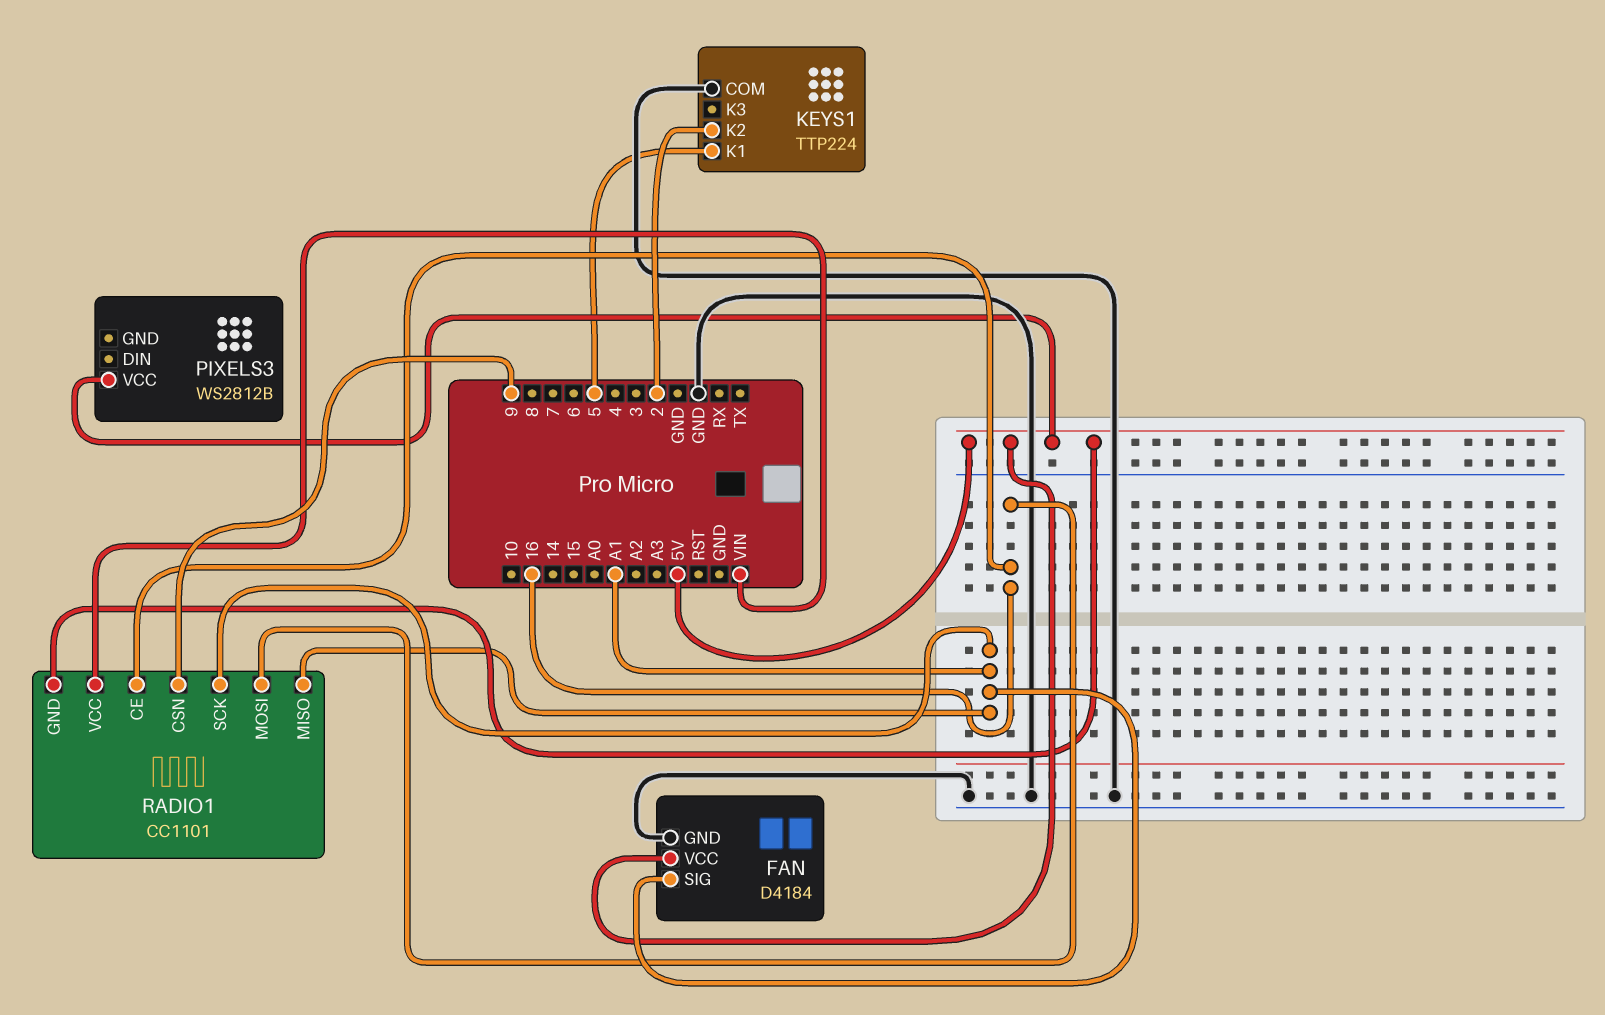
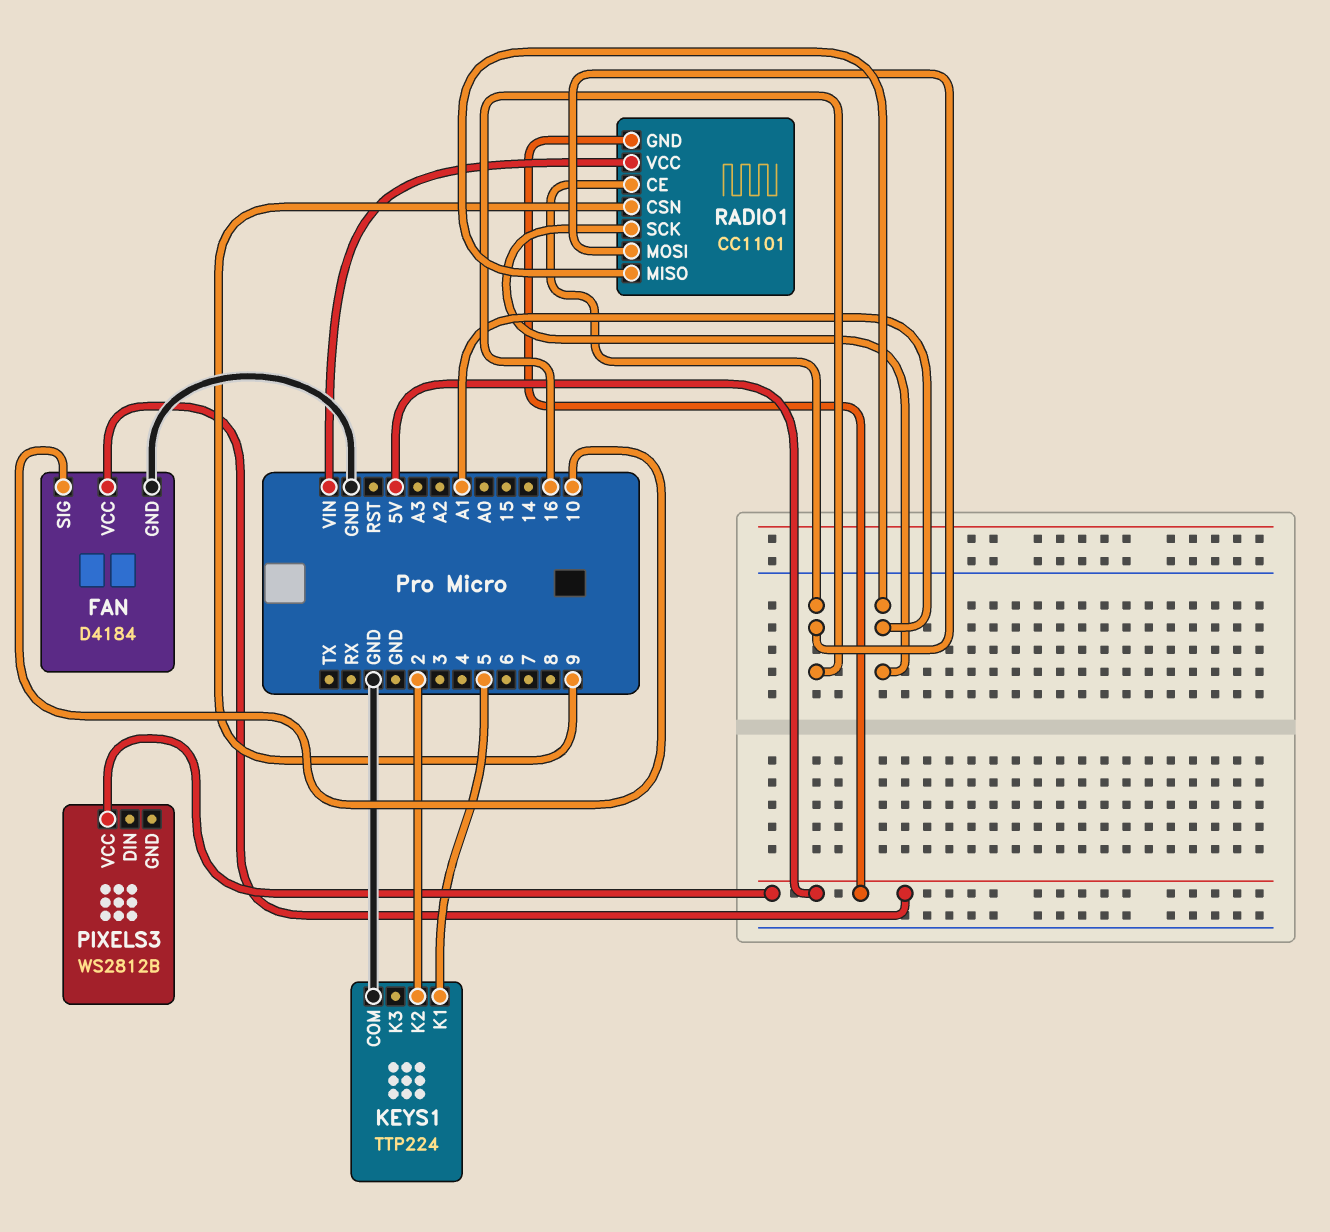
FAN pin SIG: A1 -> 10

